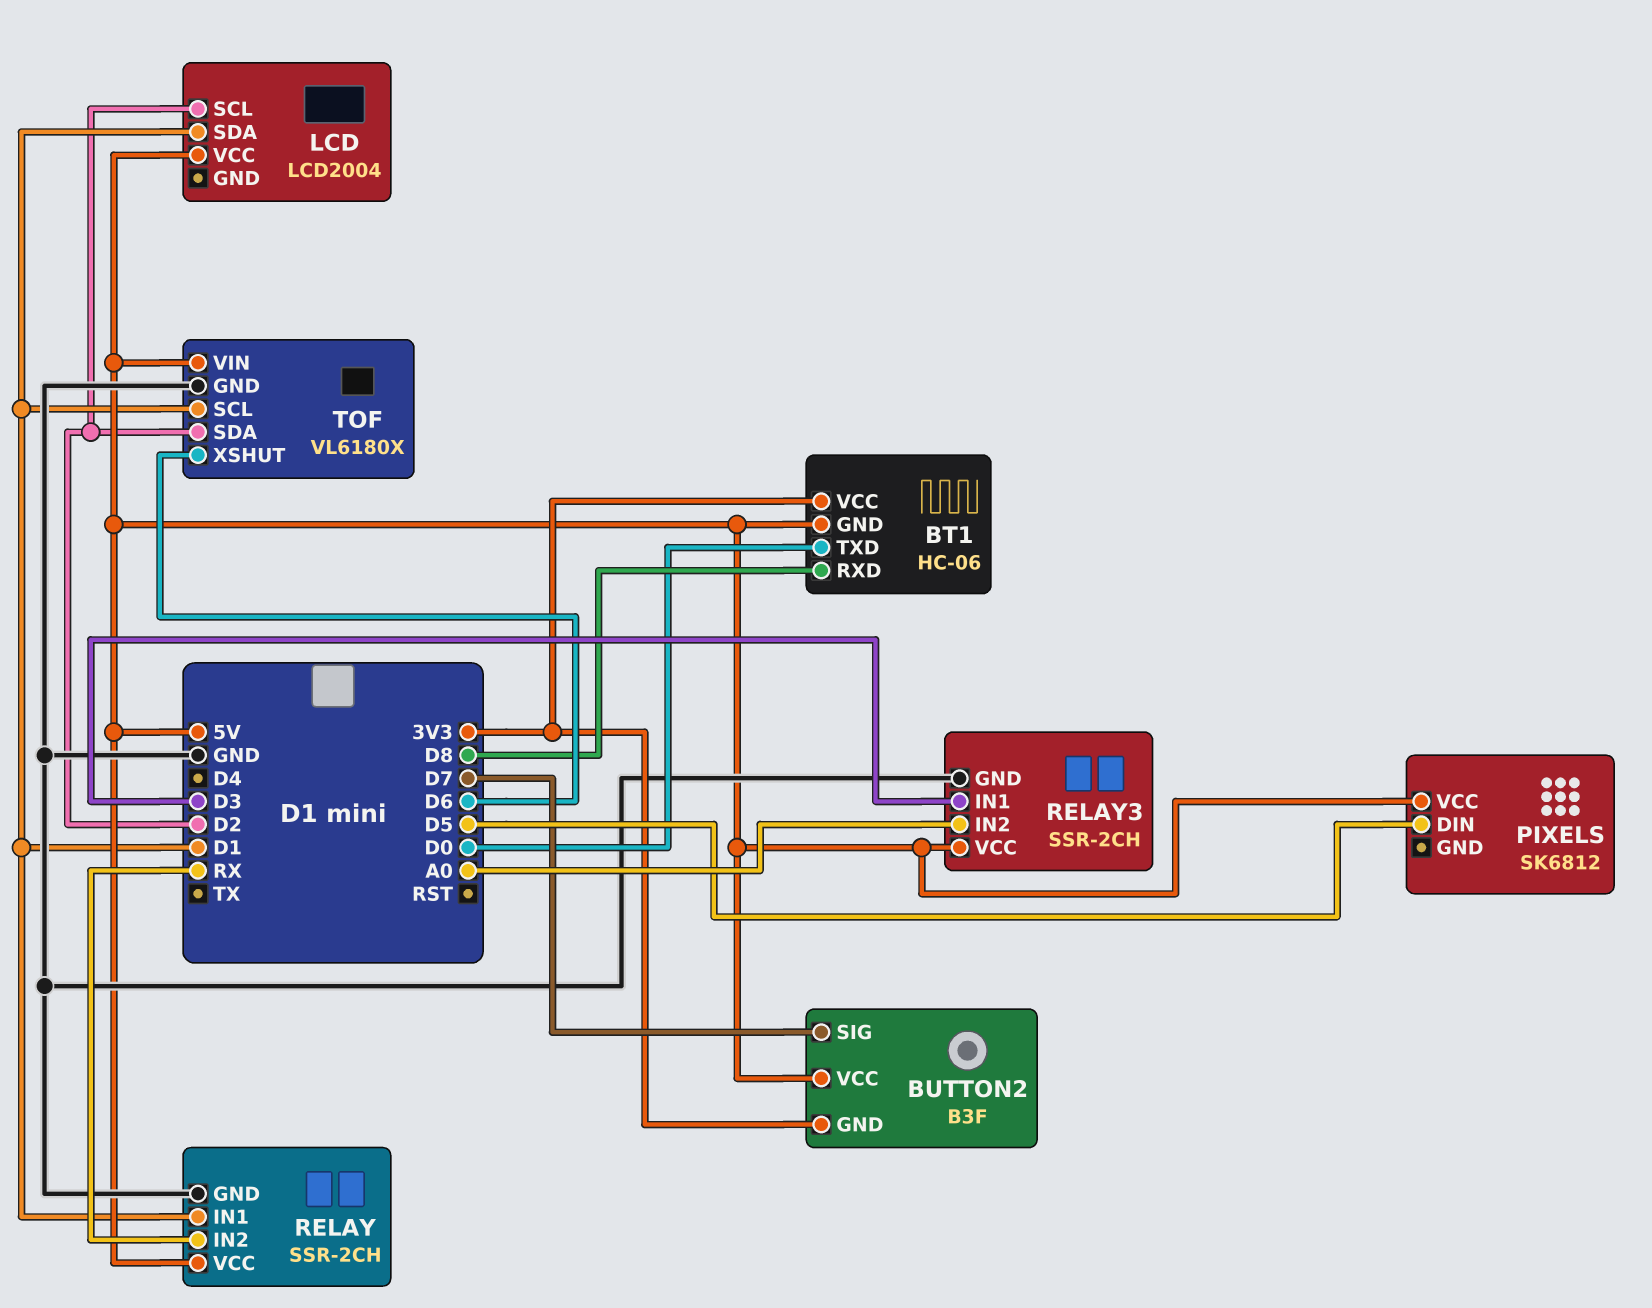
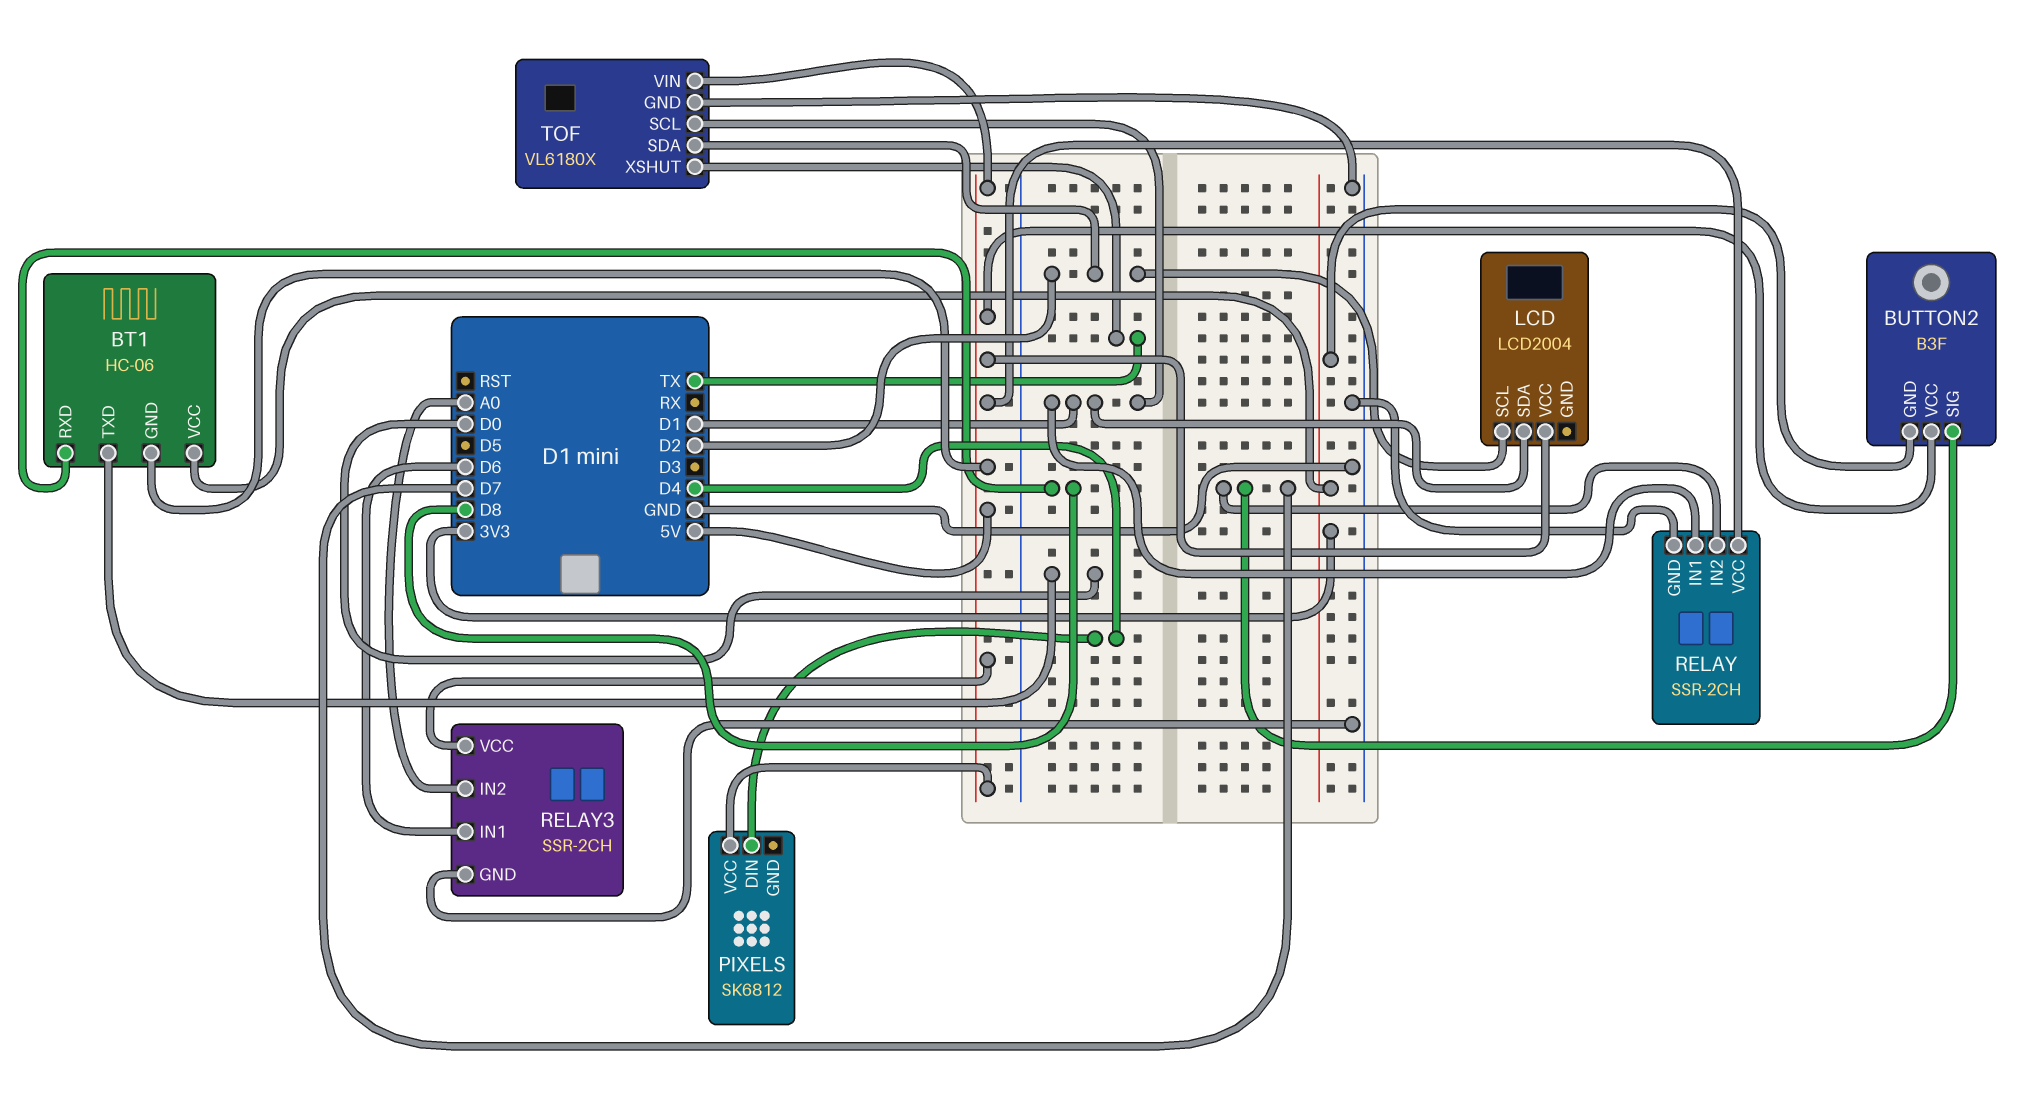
PIXELS pin DIN: D5 -> D4
RELAY pin IN2: RX -> D7
RELAY3 pin IN1: D3 -> D6
TOF pin XSHUT: D6 -> TX

